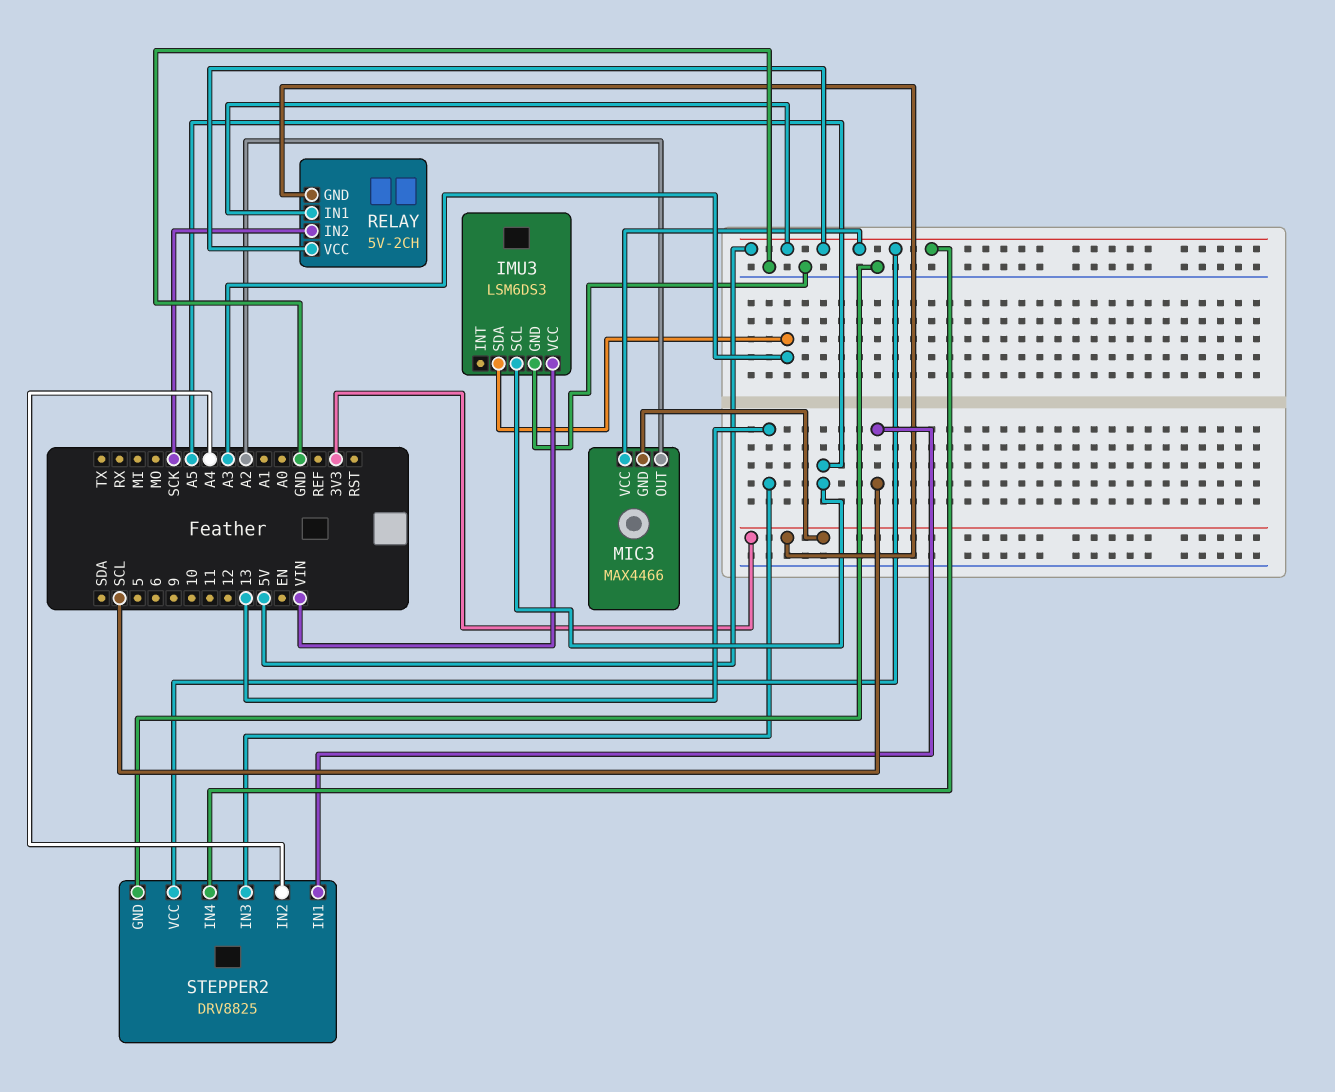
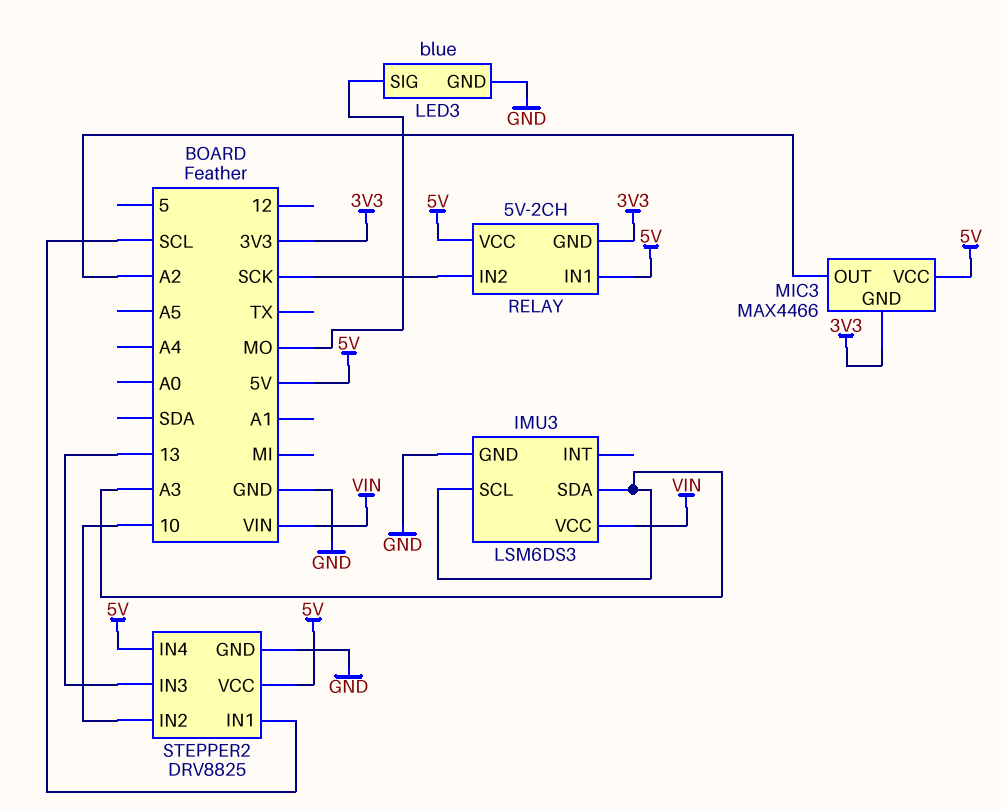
IMU3 pin SCL: A5 -> A3
LED3: none -> blue
LED3 pin GND: none -> GND
LED3 pin SIG: none -> MO
STEPPER2 pin IN2: A4 -> 10

